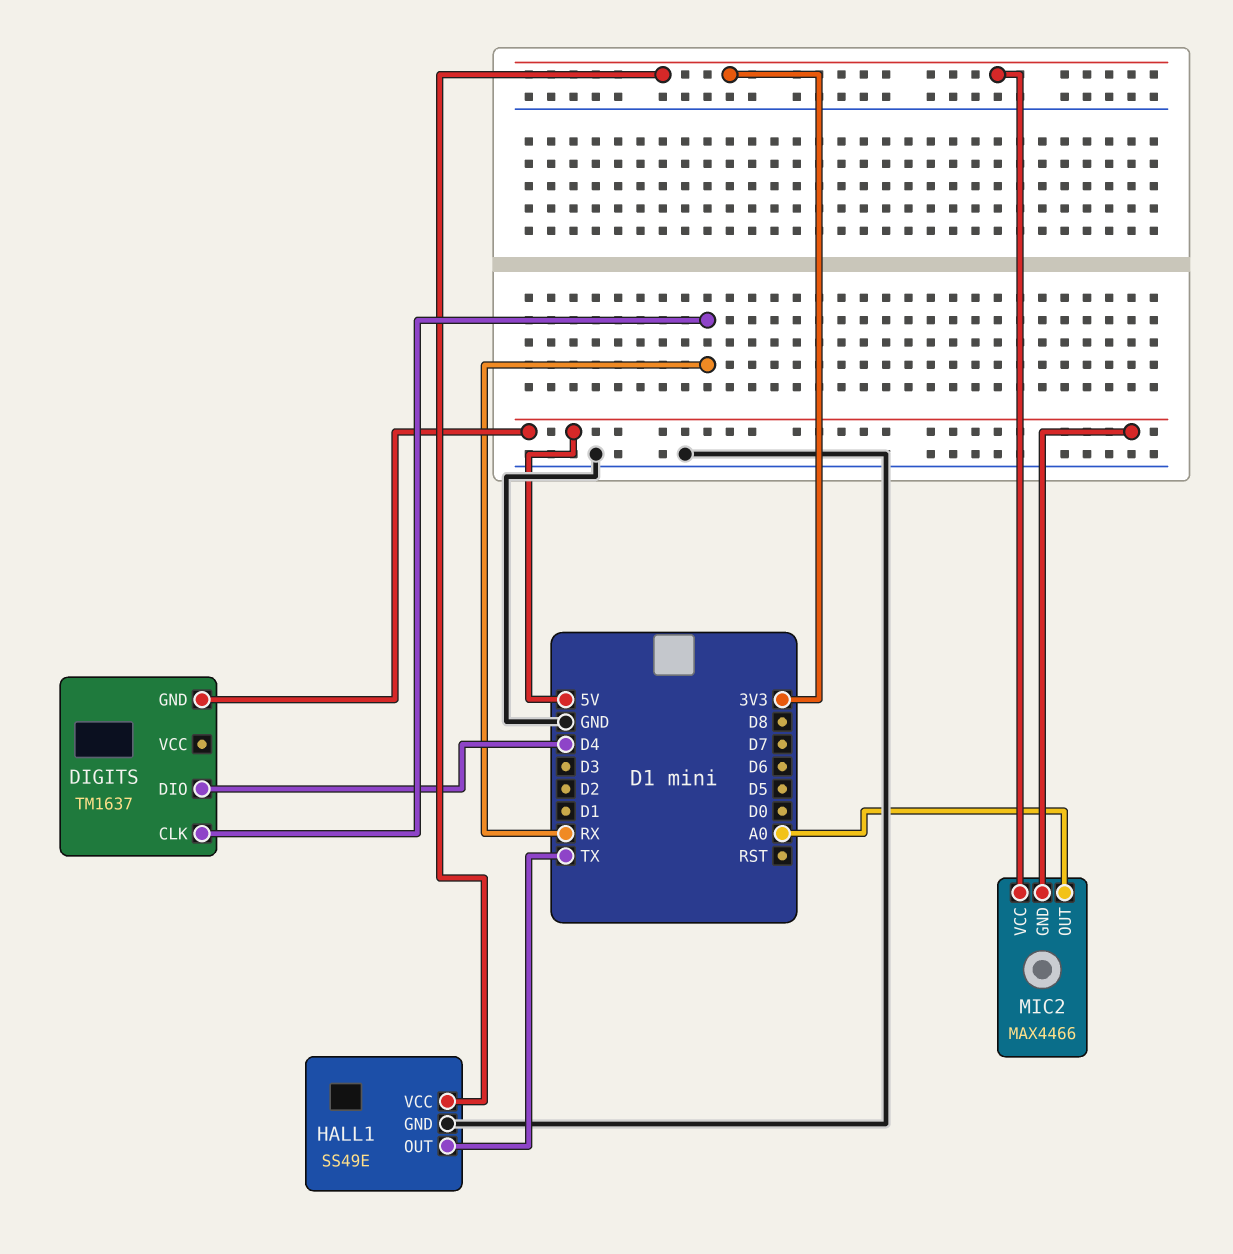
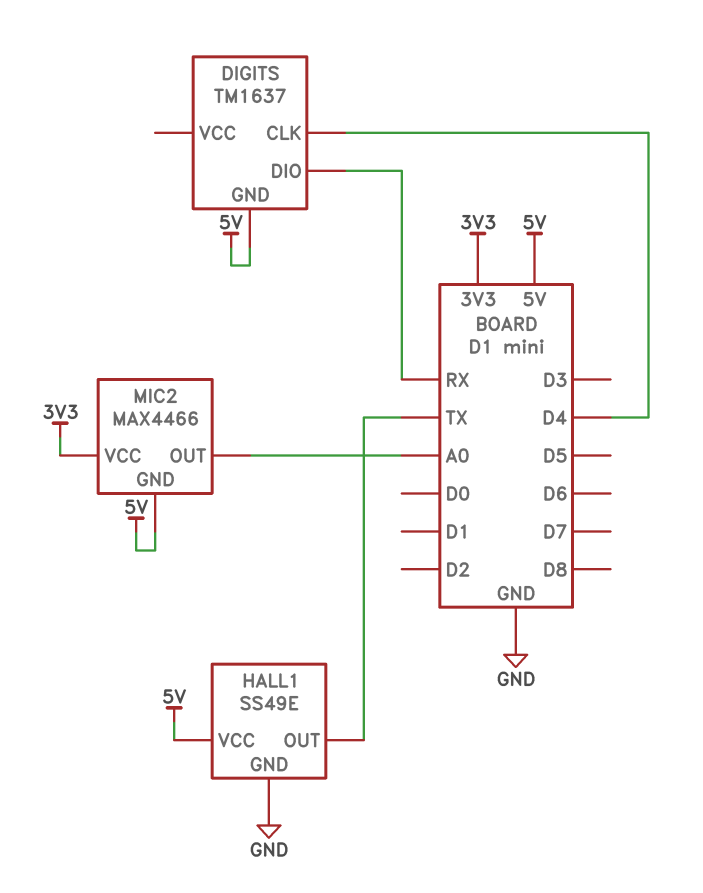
DIGITS pin CLK: RX -> D4
DIGITS pin DIO: D4 -> RX
HALL1 pin VCC: 3V3 -> 5V

